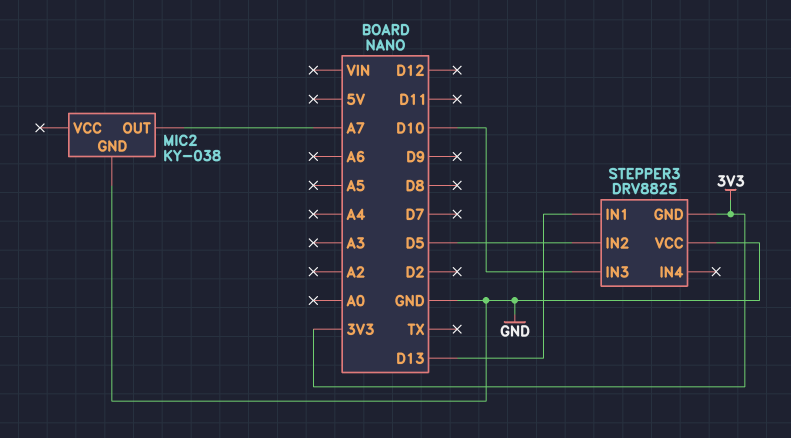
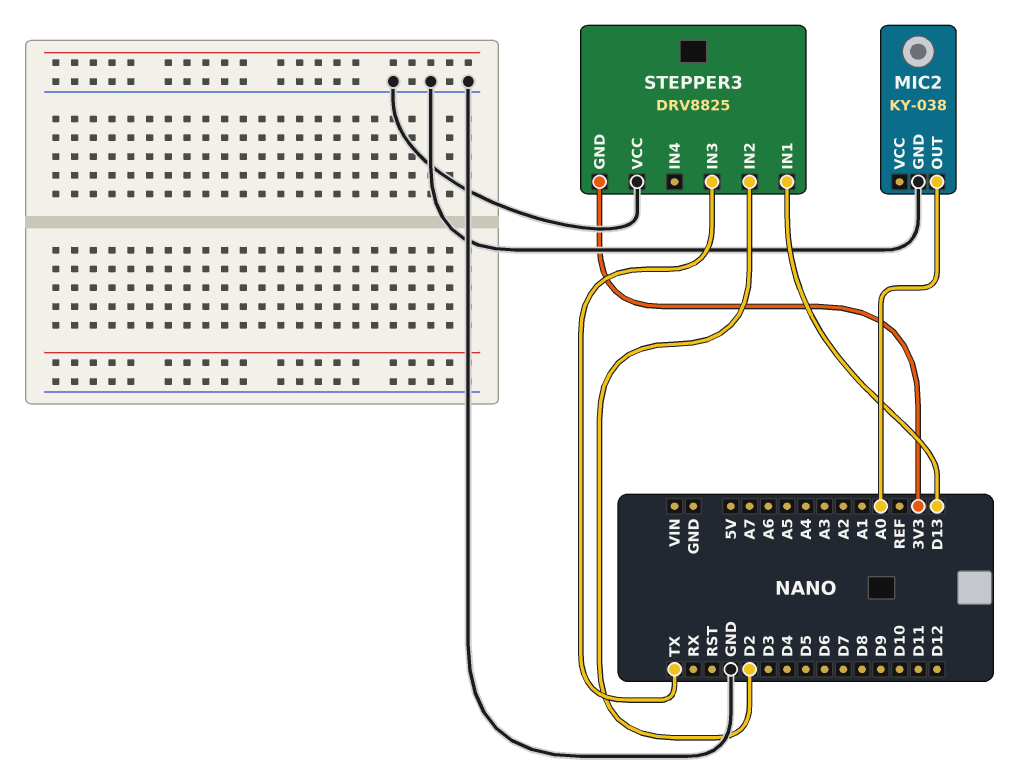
MIC2 pin OUT: A7 -> A0
STEPPER3 pin IN2: D5 -> D2
STEPPER3 pin IN3: D10 -> TX

